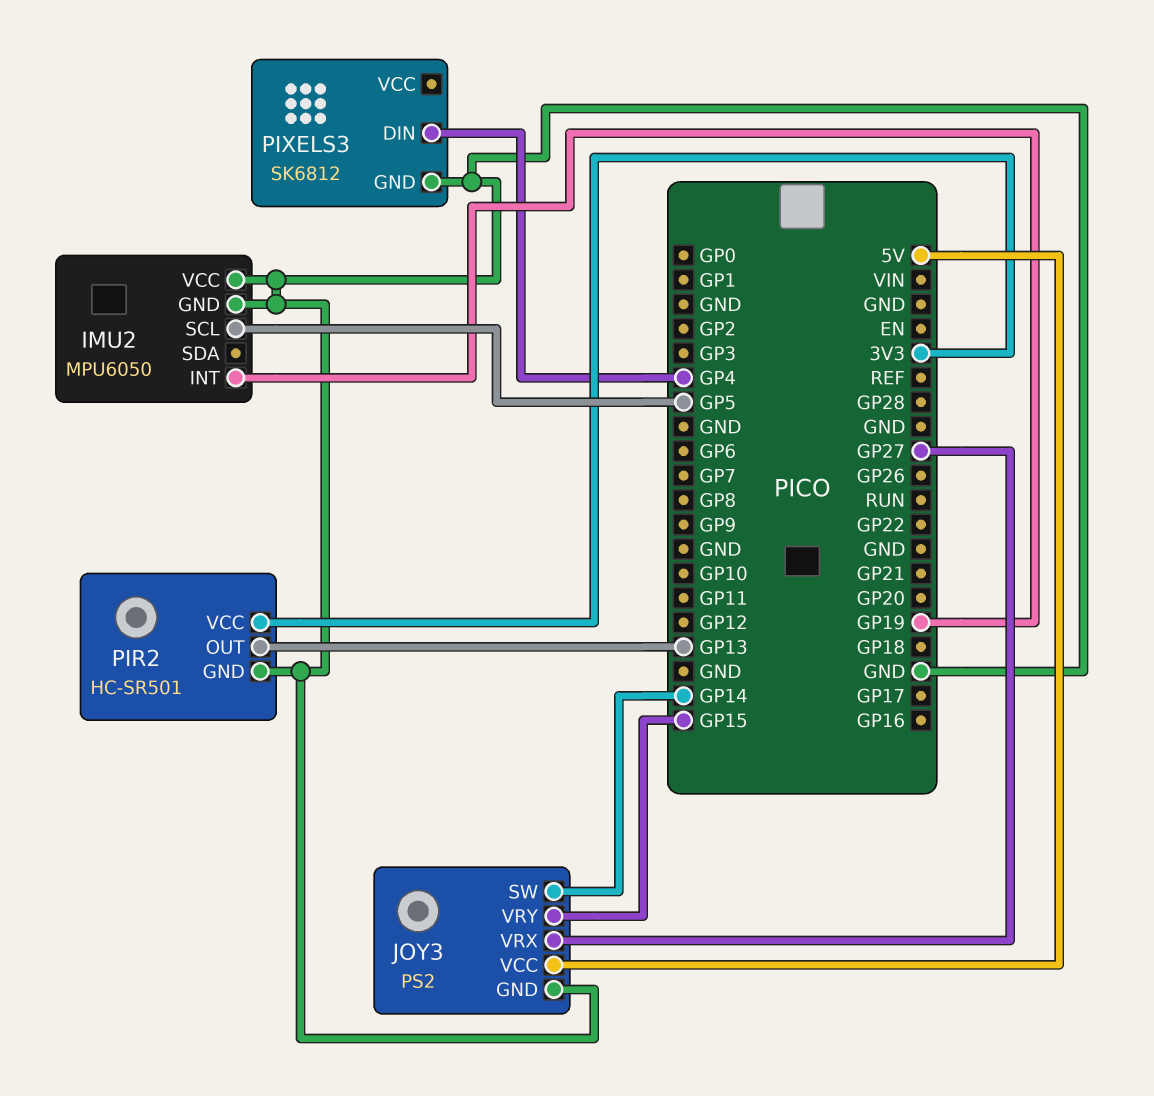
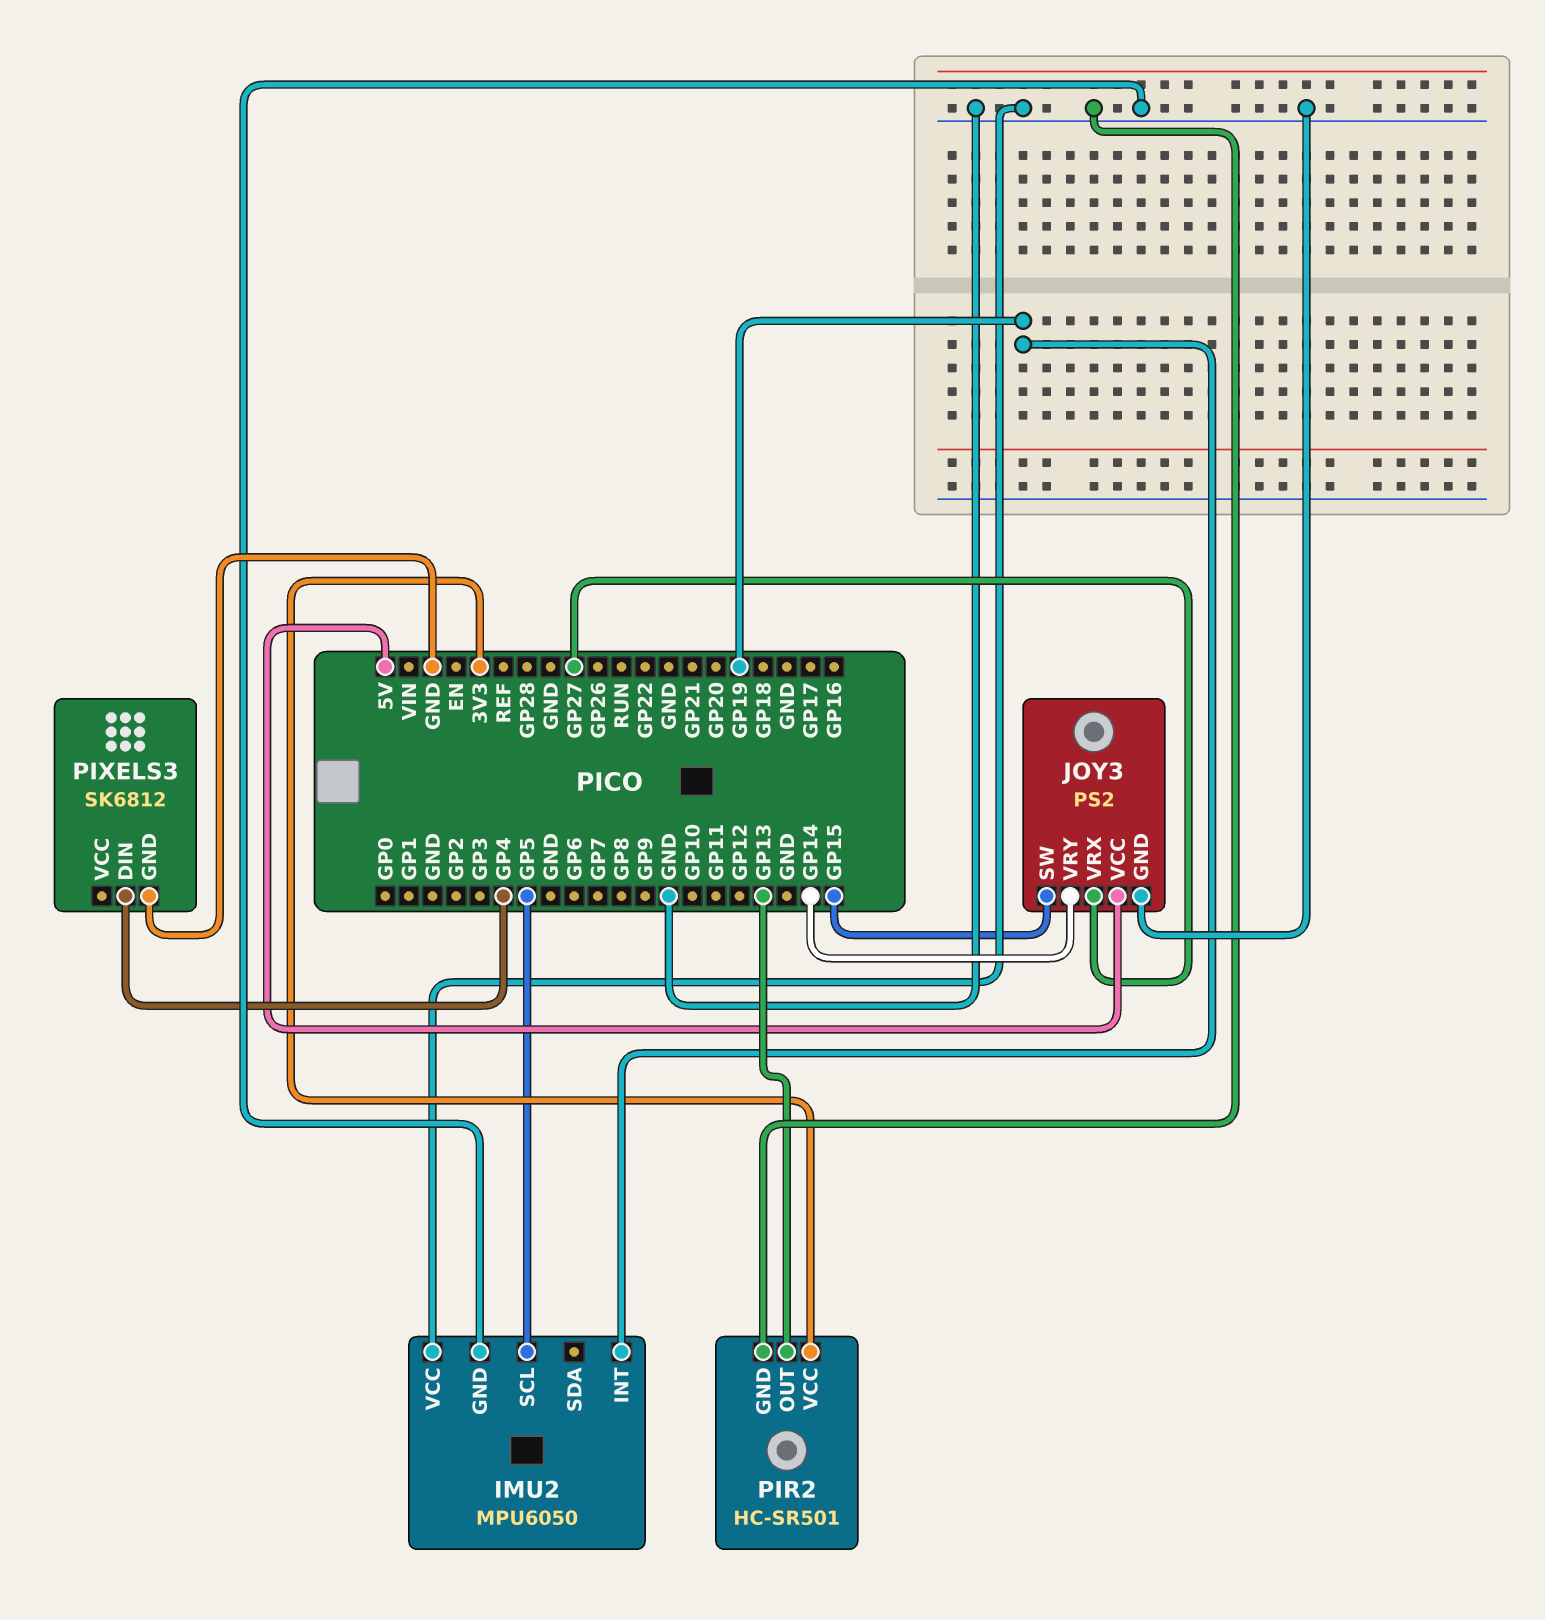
JOY3 pin SW: GP14 -> GP15
JOY3 pin VRY: GP15 -> GP14

